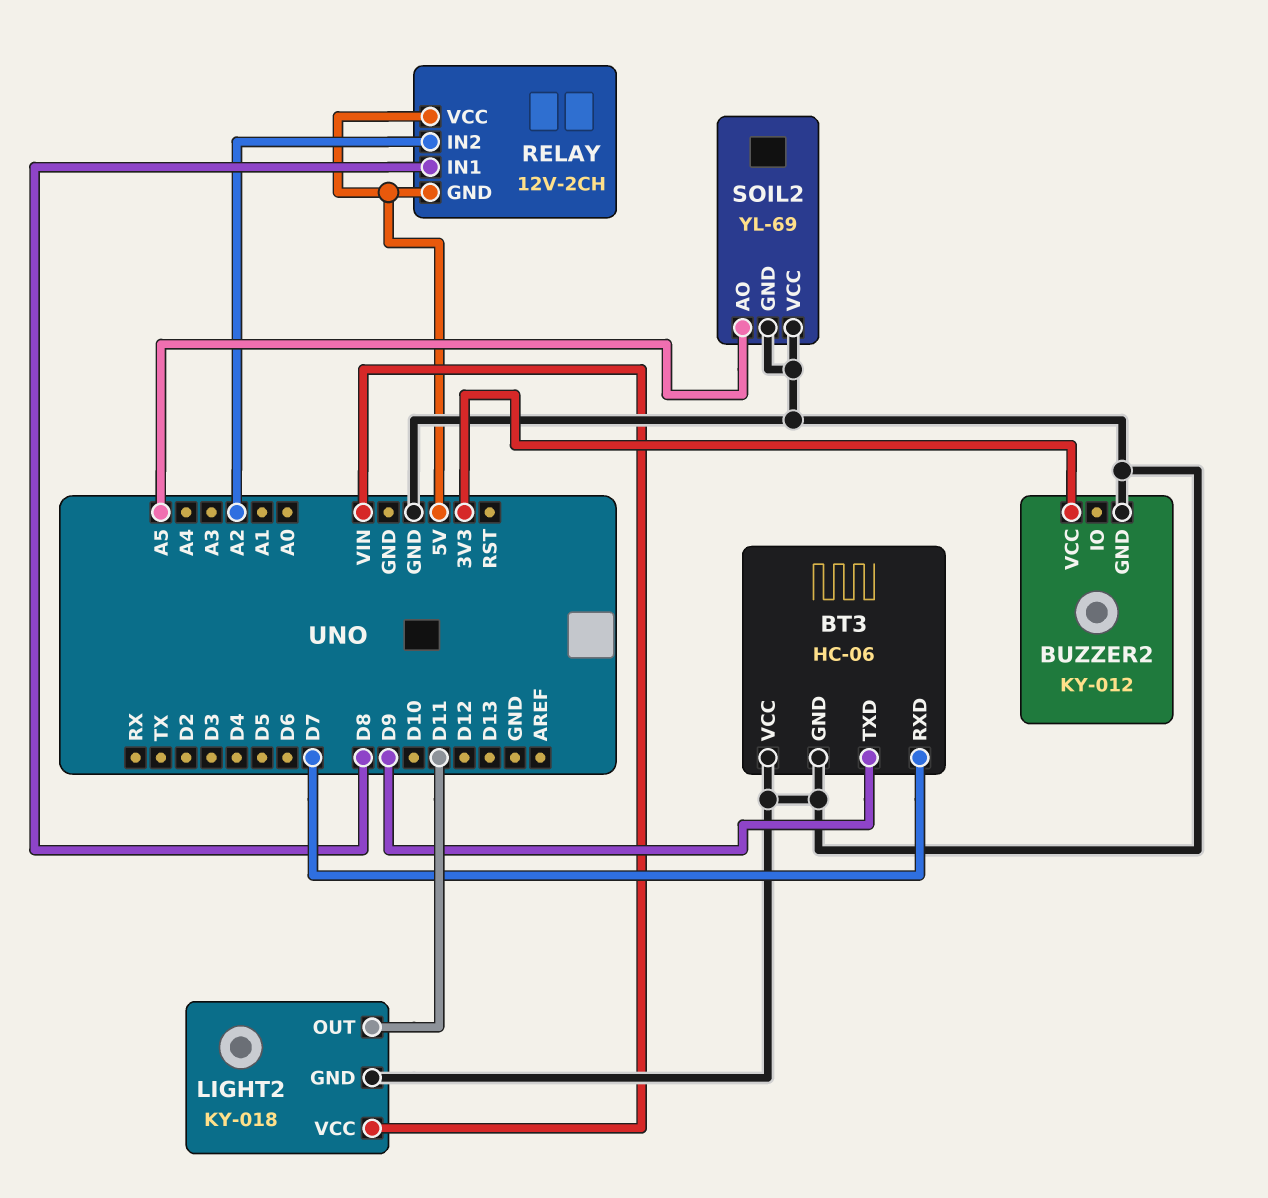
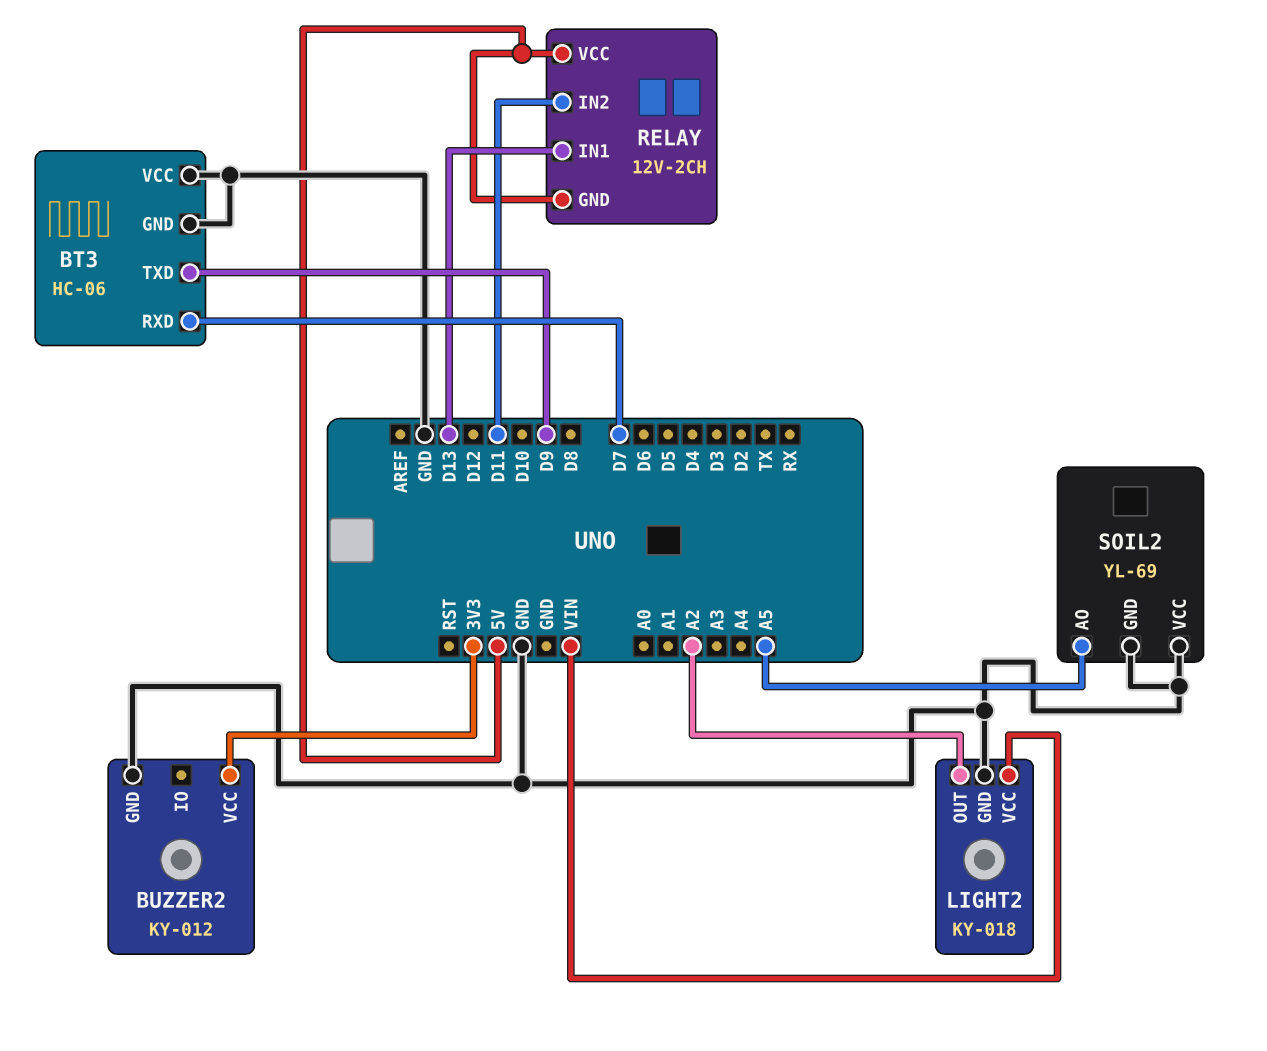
LIGHT2 pin OUT: D11 -> A2
RELAY pin IN1: D8 -> D13
RELAY pin IN2: A2 -> D11

